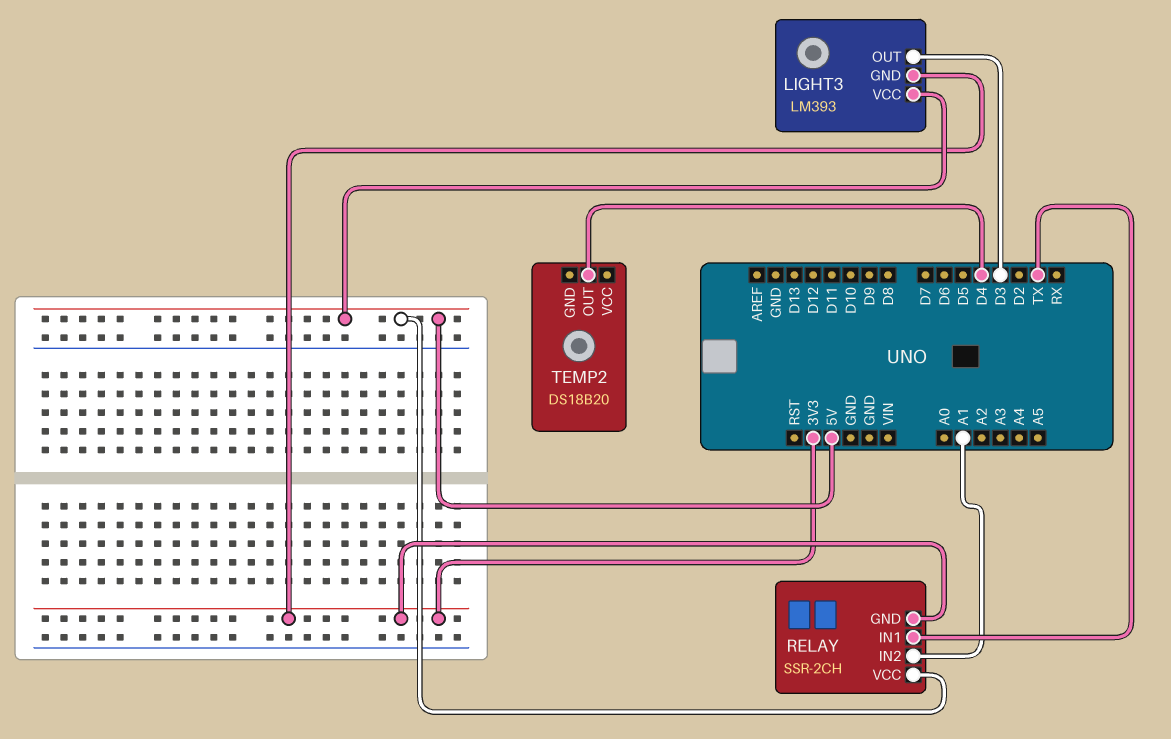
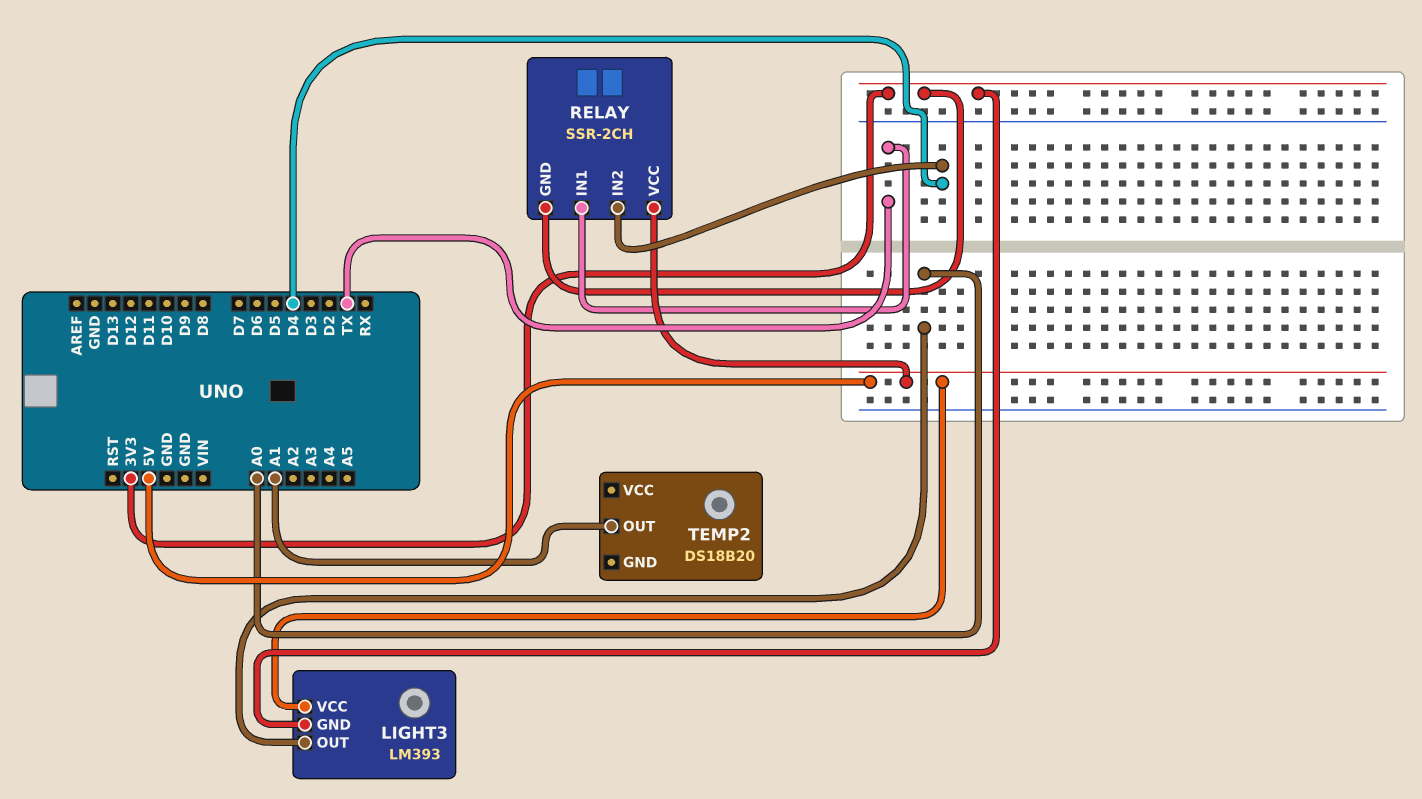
LIGHT3 pin OUT: D3 -> A0
RELAY pin IN2: A1 -> D4
TEMP2 pin OUT: D4 -> A1

